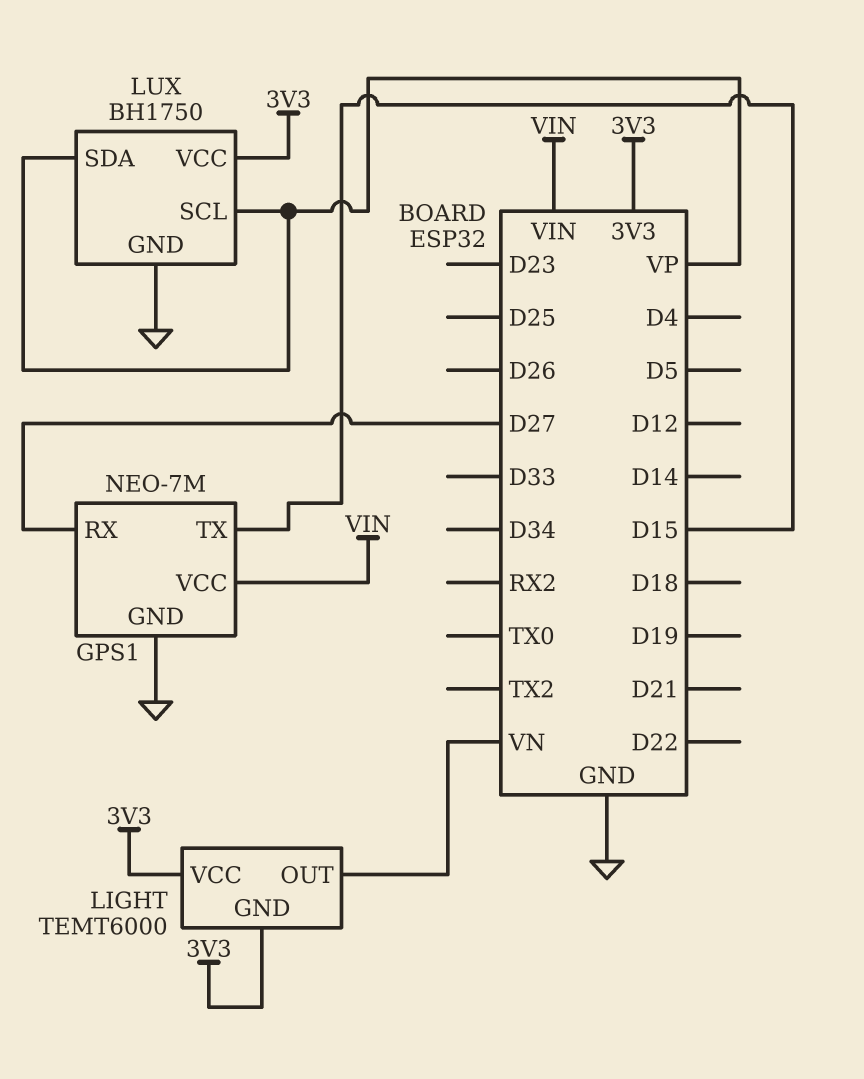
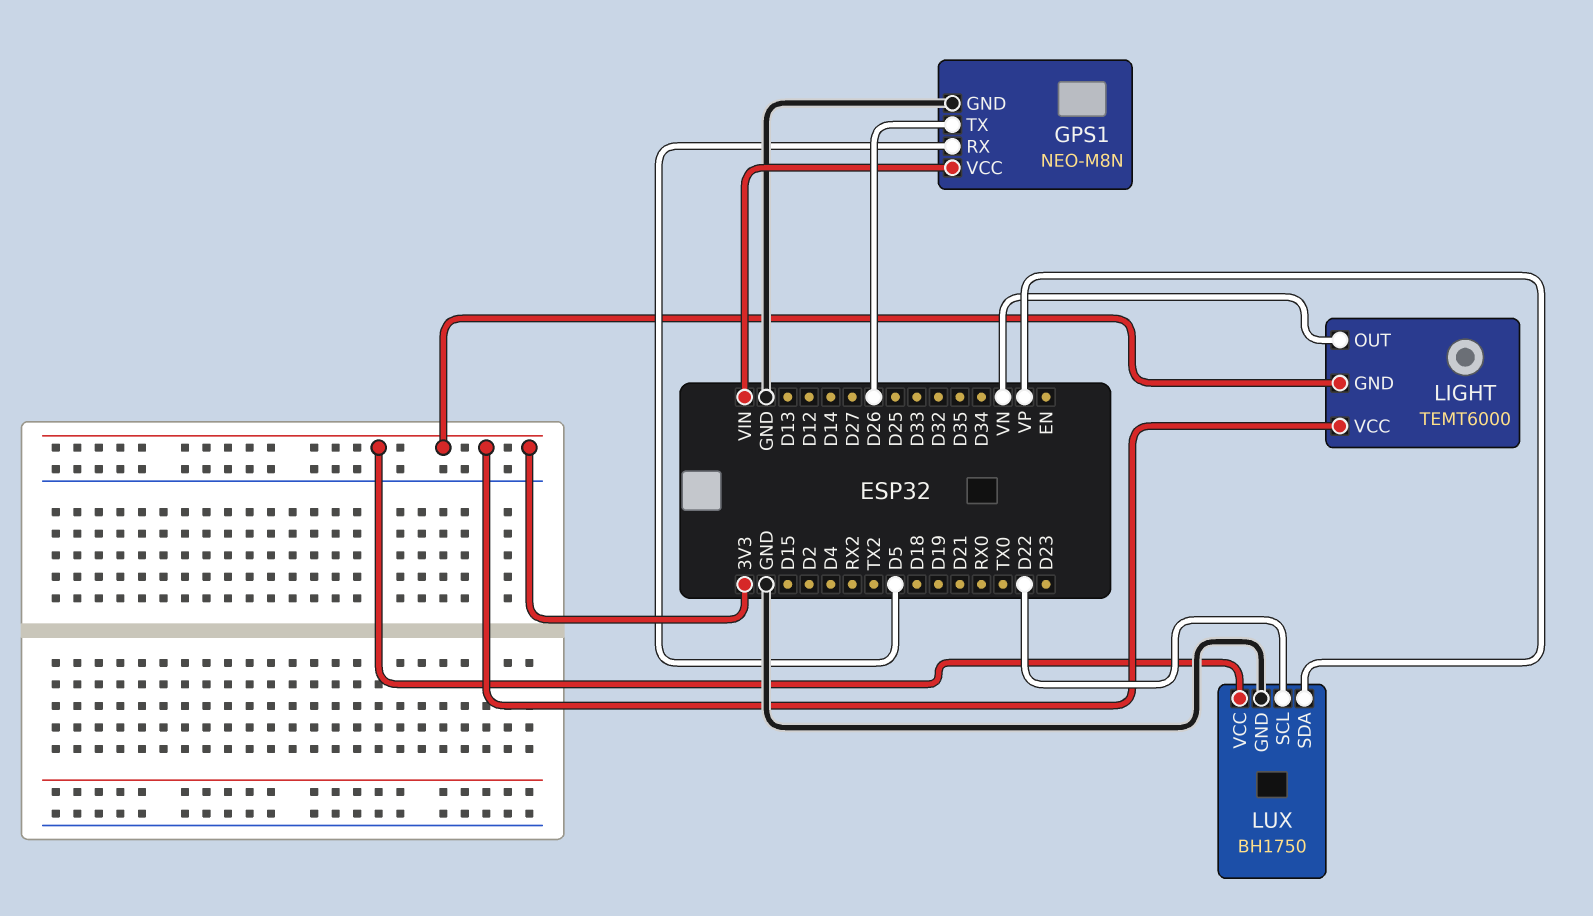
GPS1: NEO-7M -> NEO-M8N
GPS1 pin RX: D27 -> D5
GPS1 pin TX: D15 -> D26
LUX pin SCL: VP -> D22

